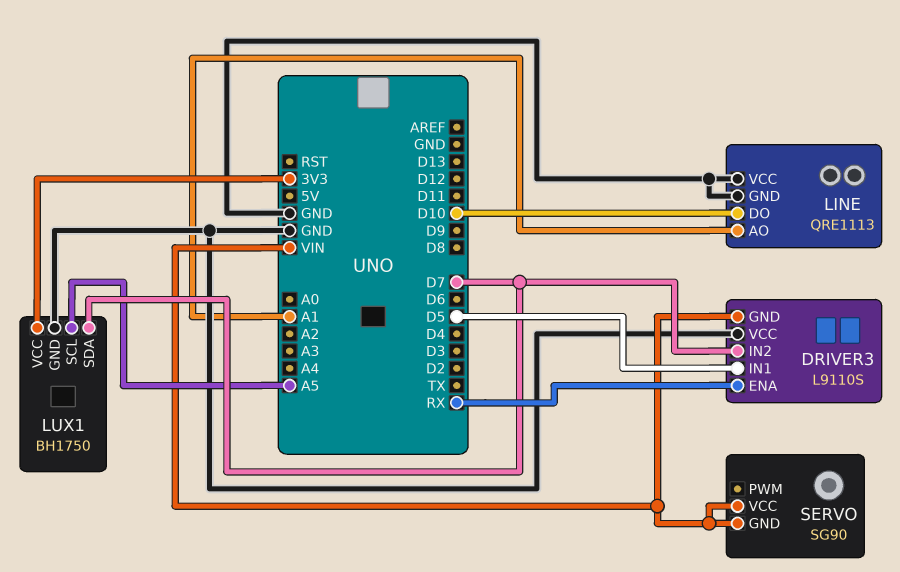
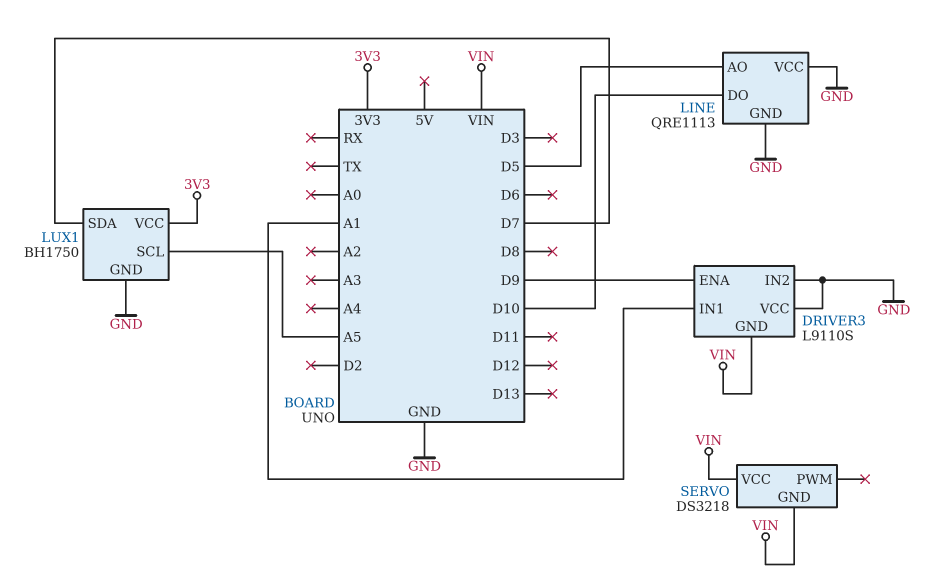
DRIVER3 pin ENA: RX -> D9
DRIVER3 pin IN1: D5 -> A1
DRIVER3 pin IN2: D7 -> GND
LINE pin AO: A1 -> D5
SERVO: SG90 -> DS3218

